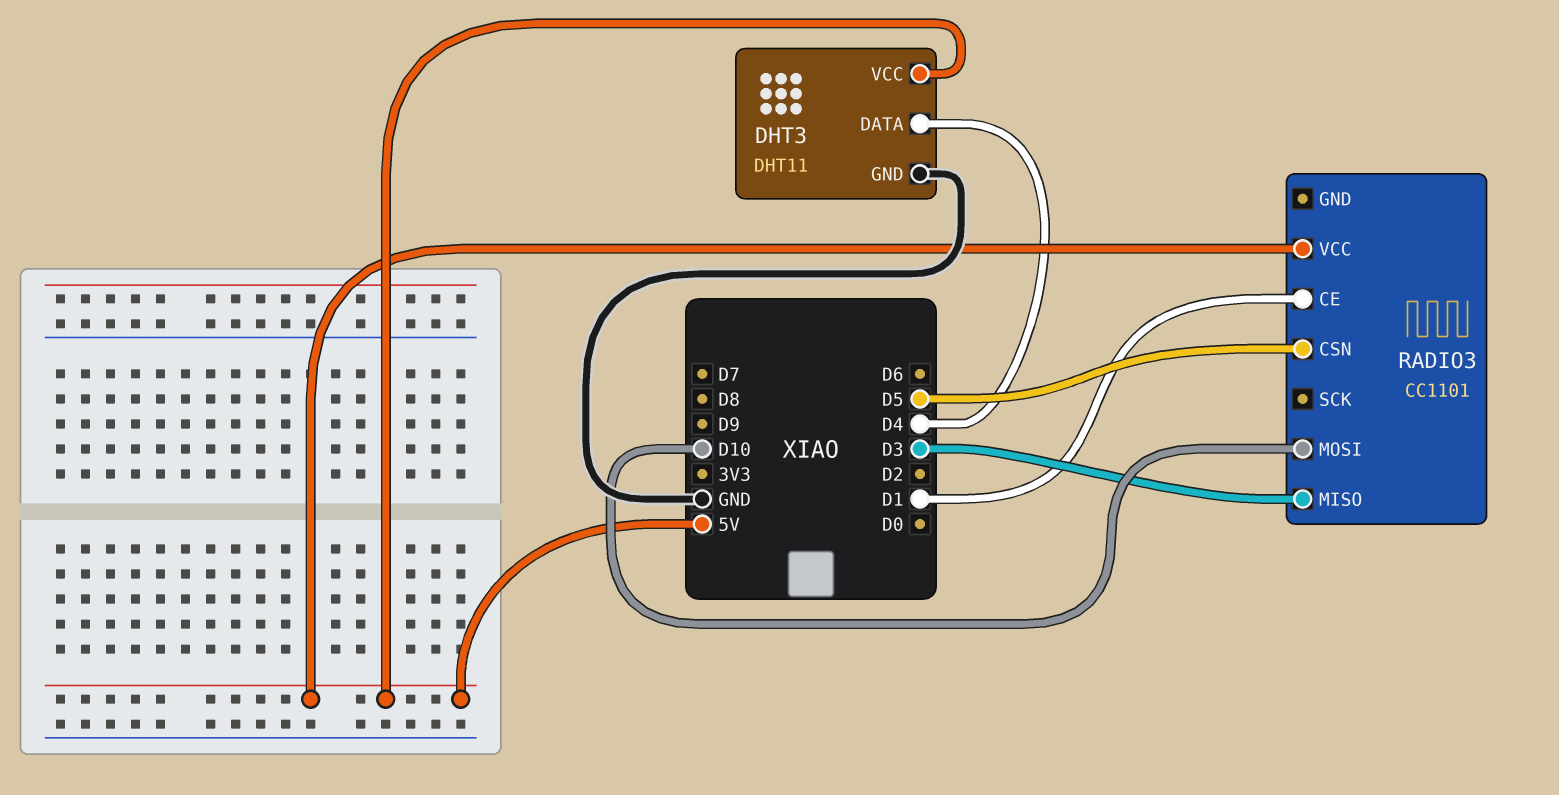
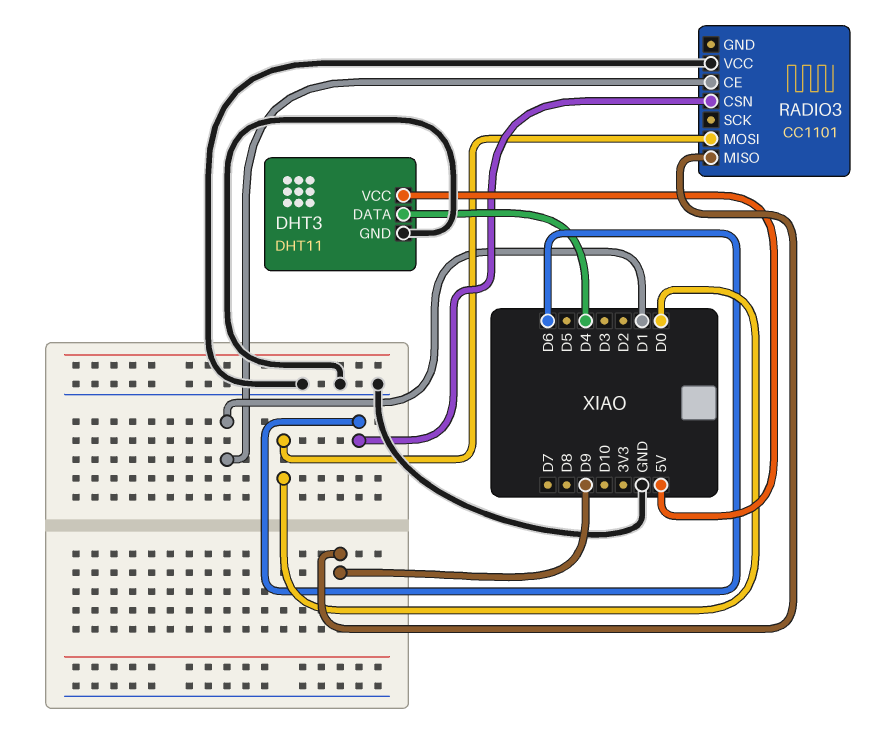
RADIO3 pin CSN: D5 -> D6
RADIO3 pin MISO: D3 -> D9
RADIO3 pin MOSI: D10 -> D0
RADIO3 pin VCC: 5V -> GND

